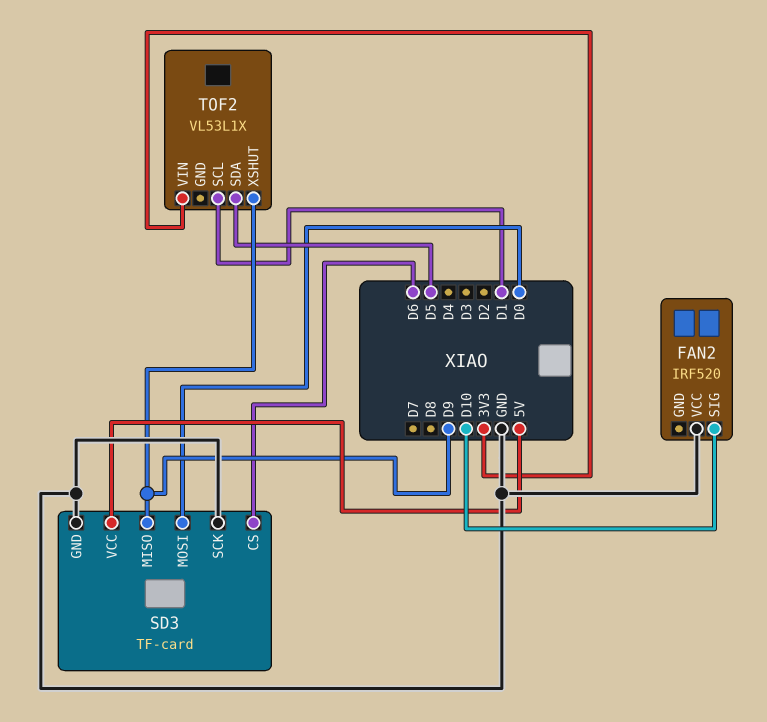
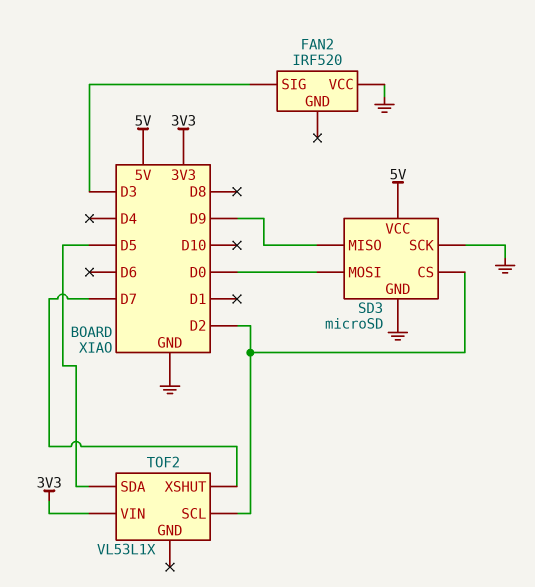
FAN2 pin SIG: D10 -> D3
SD3: TF-card -> microSD
SD3 pin CS: D6 -> D2
TOF2 pin SCL: D1 -> D2
TOF2 pin XSHUT: D9 -> D7

